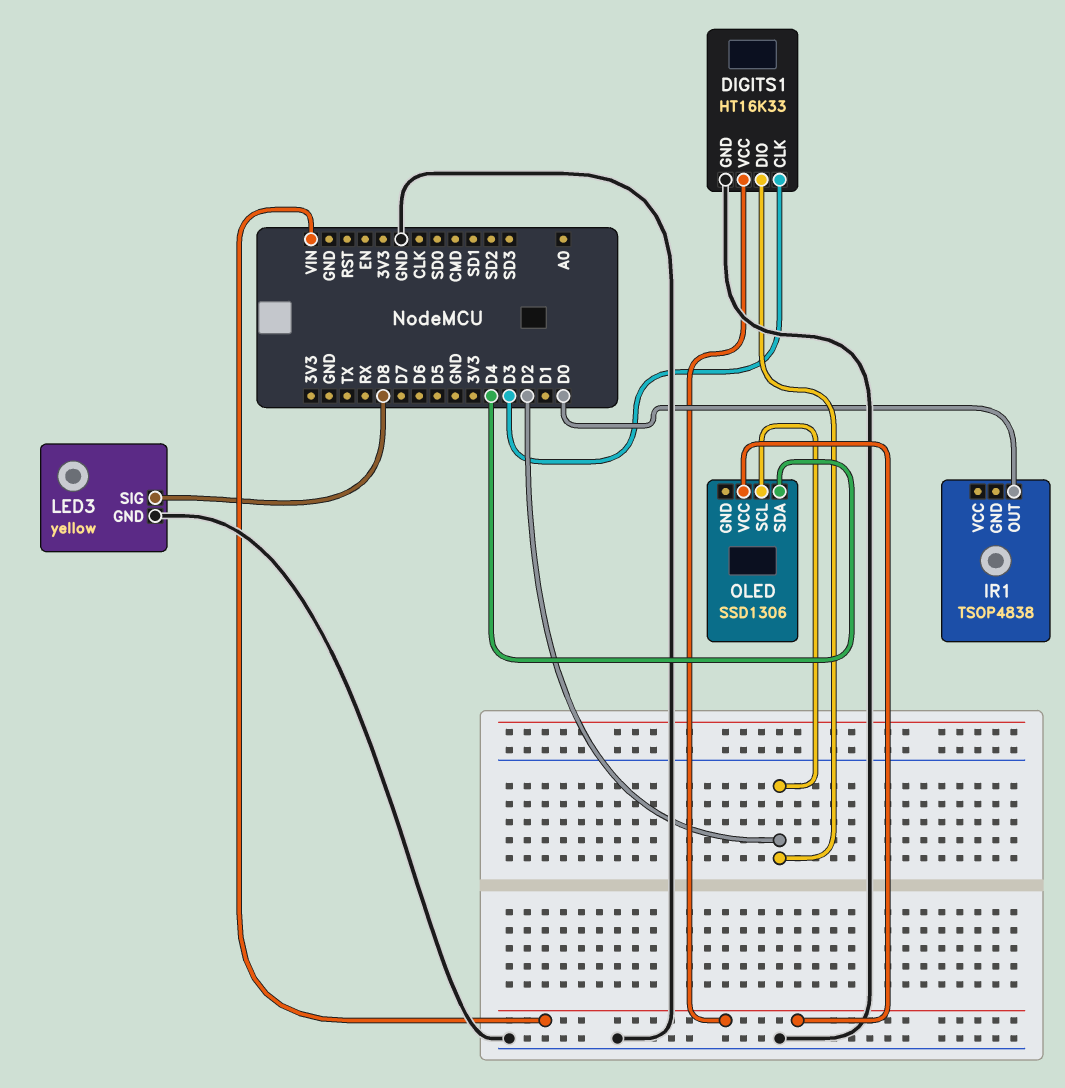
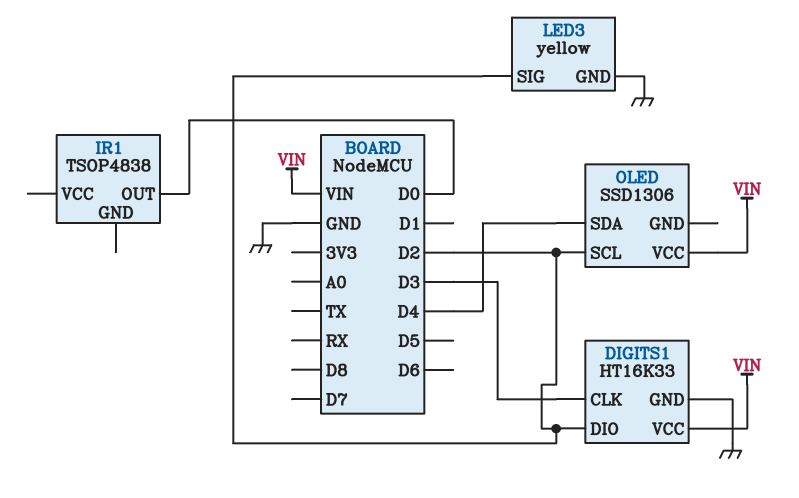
LED3 pin SIG: D8 -> D2

